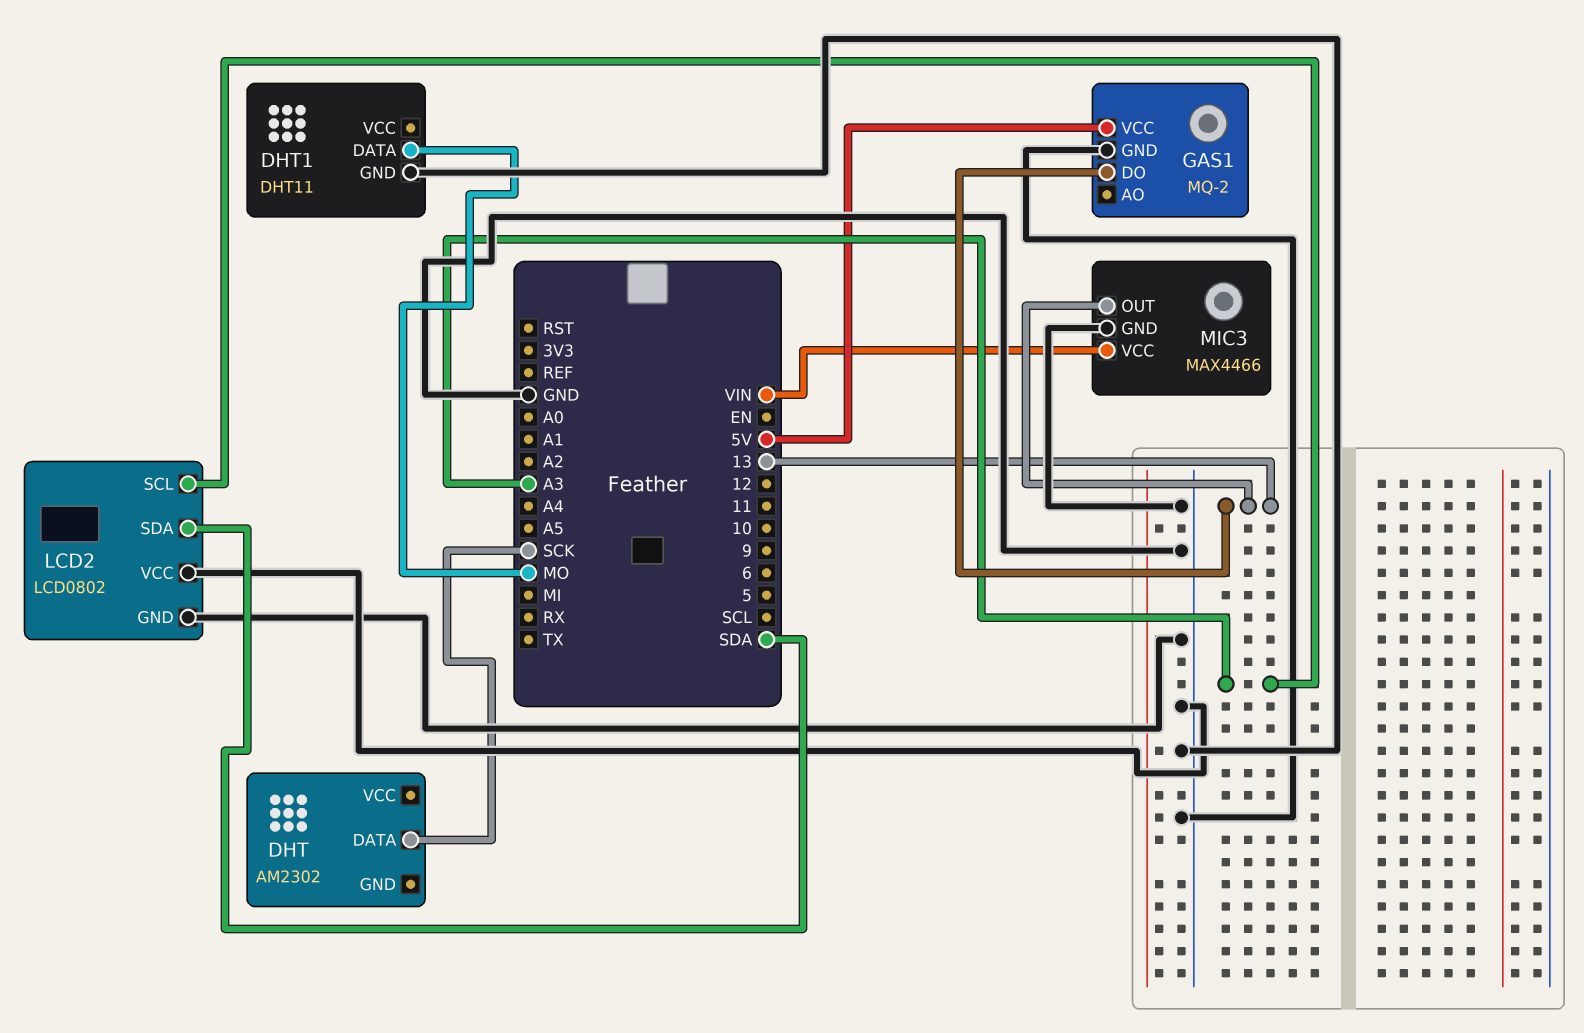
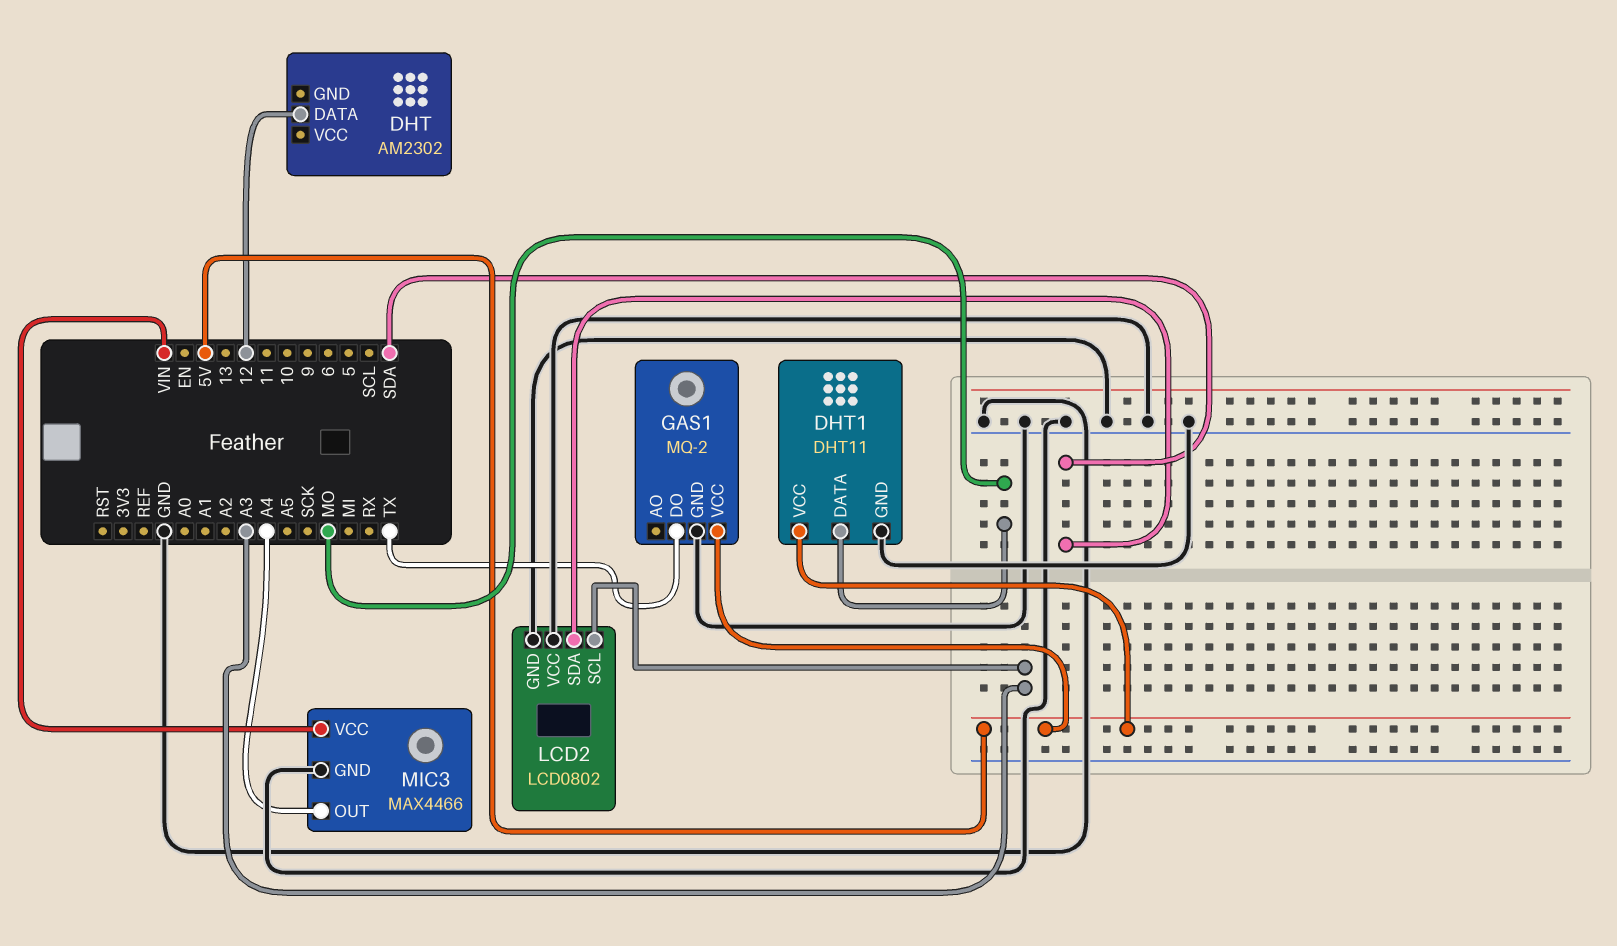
DHT pin DATA: SCK -> 12
DHT1 pin VCC: none -> 5V
GAS1 pin DO: 13 -> TX
MIC3 pin OUT: 13 -> A4

